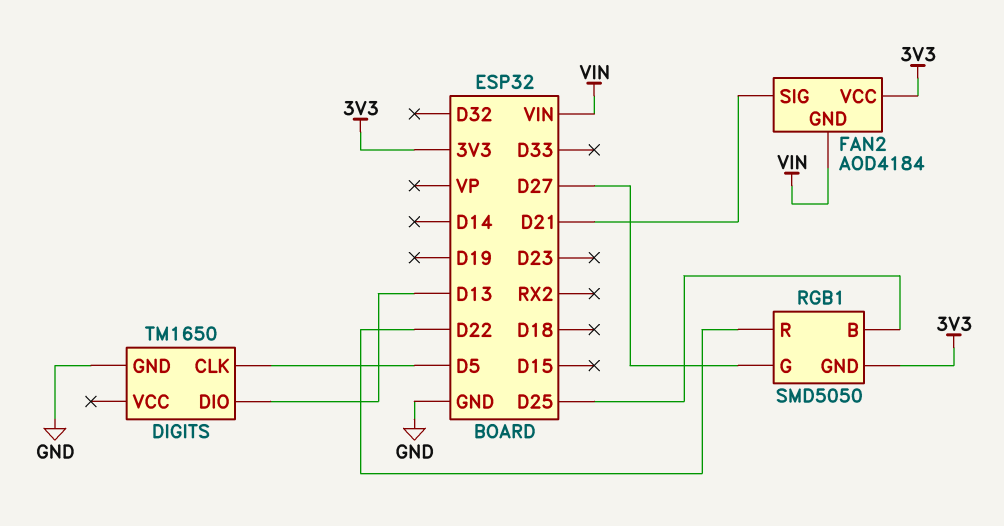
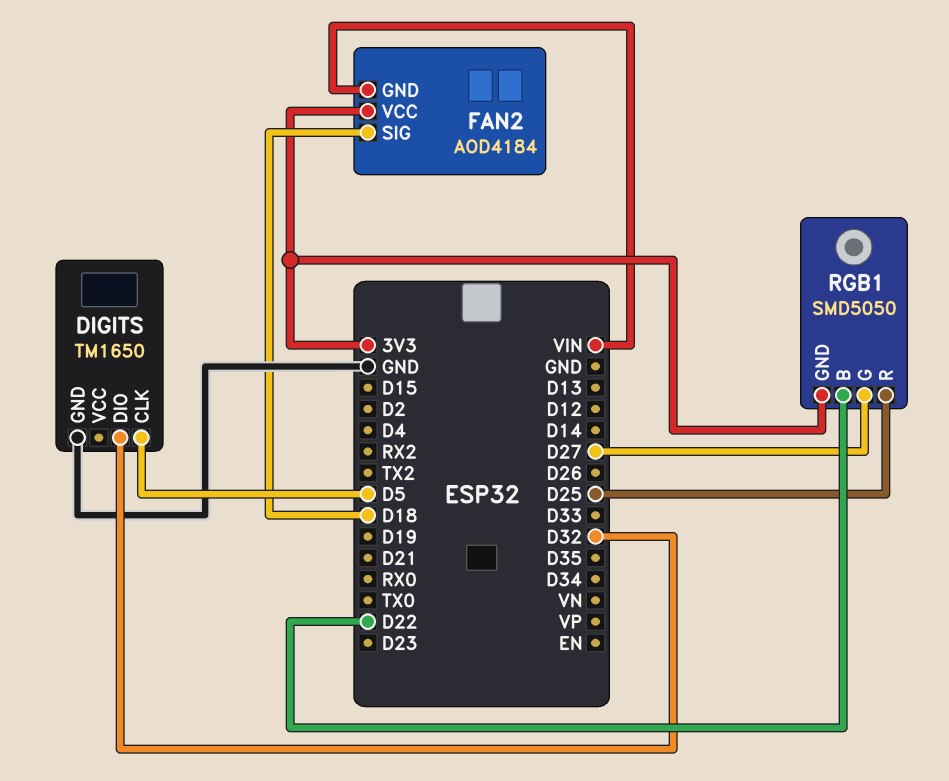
DIGITS pin DIO: D13 -> D32
FAN2 pin SIG: D21 -> D18
RGB1 pin B: D25 -> D22
RGB1 pin R: D22 -> D25

